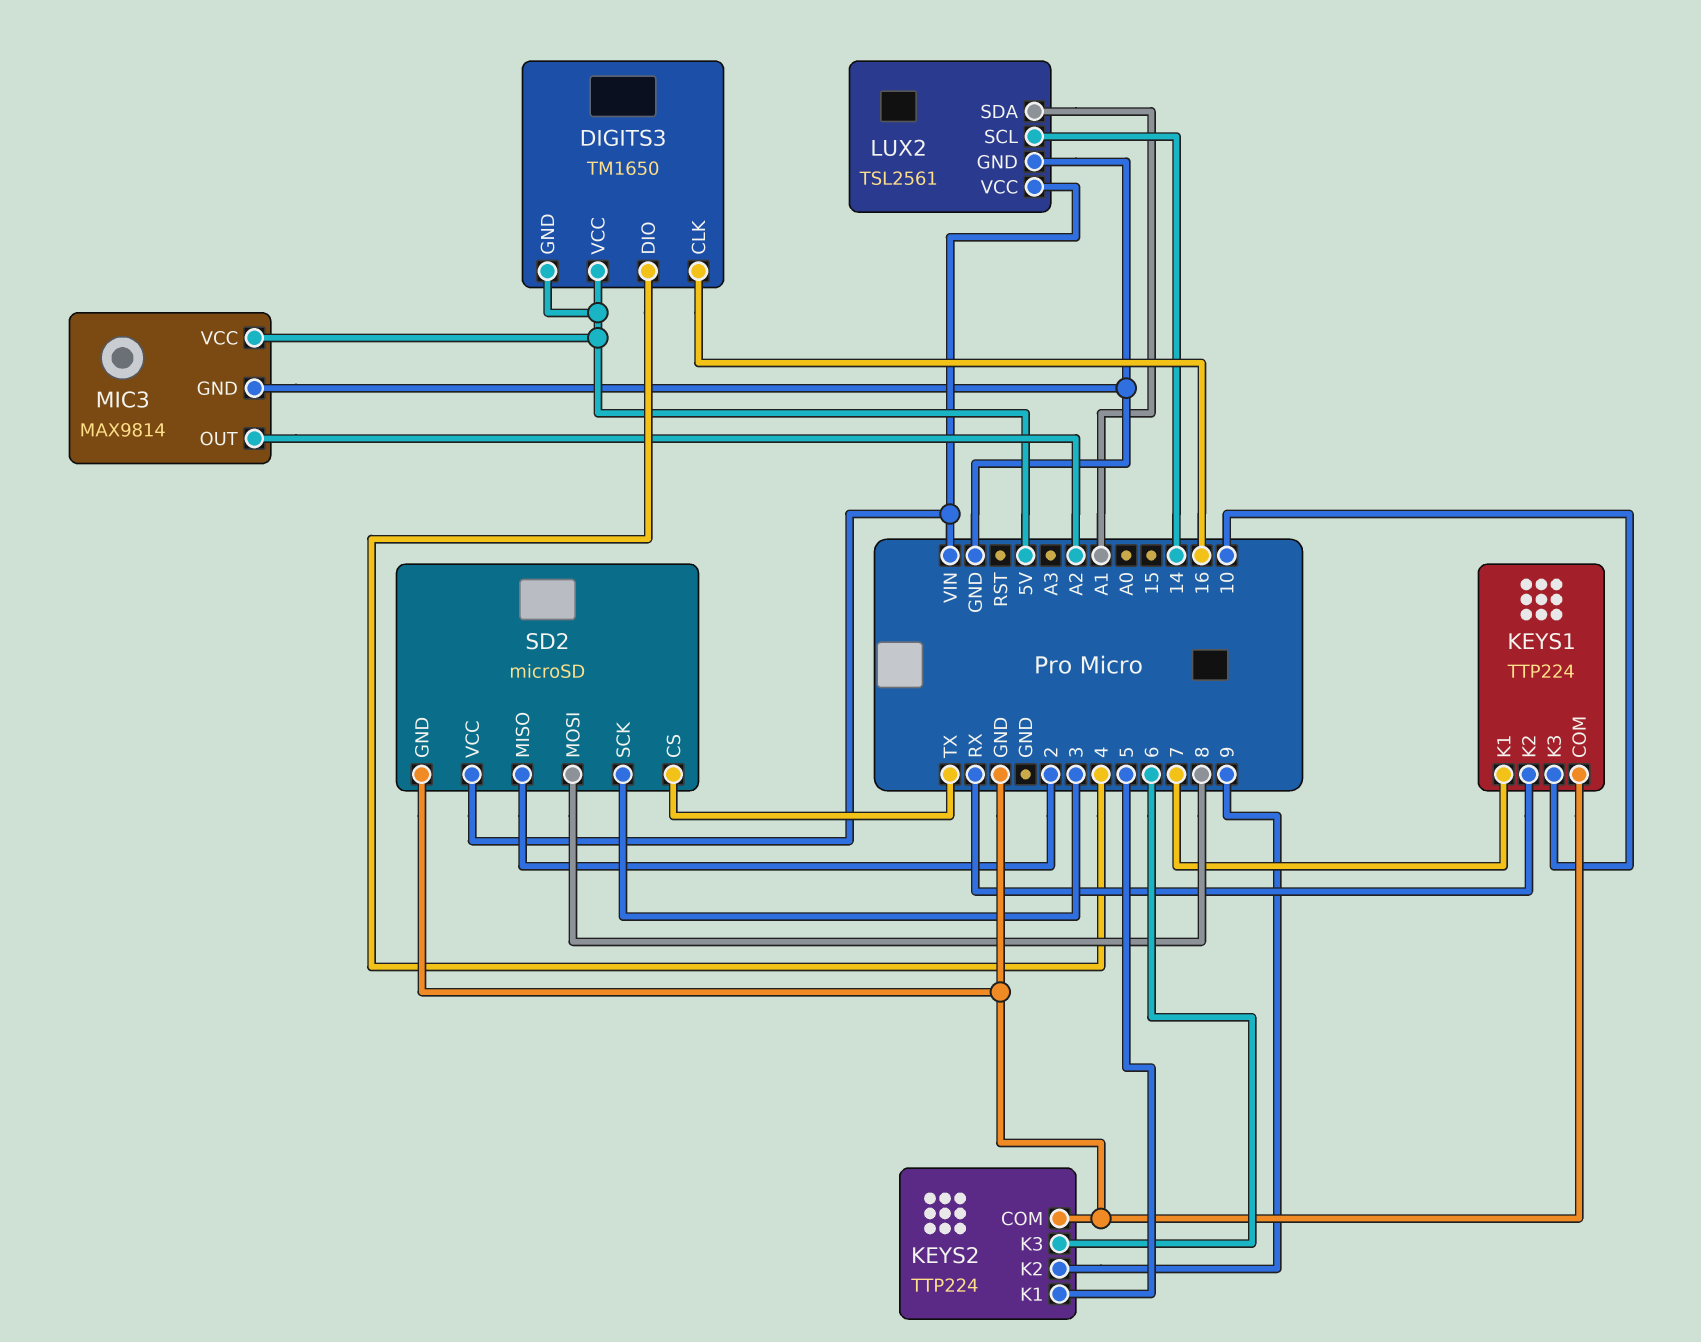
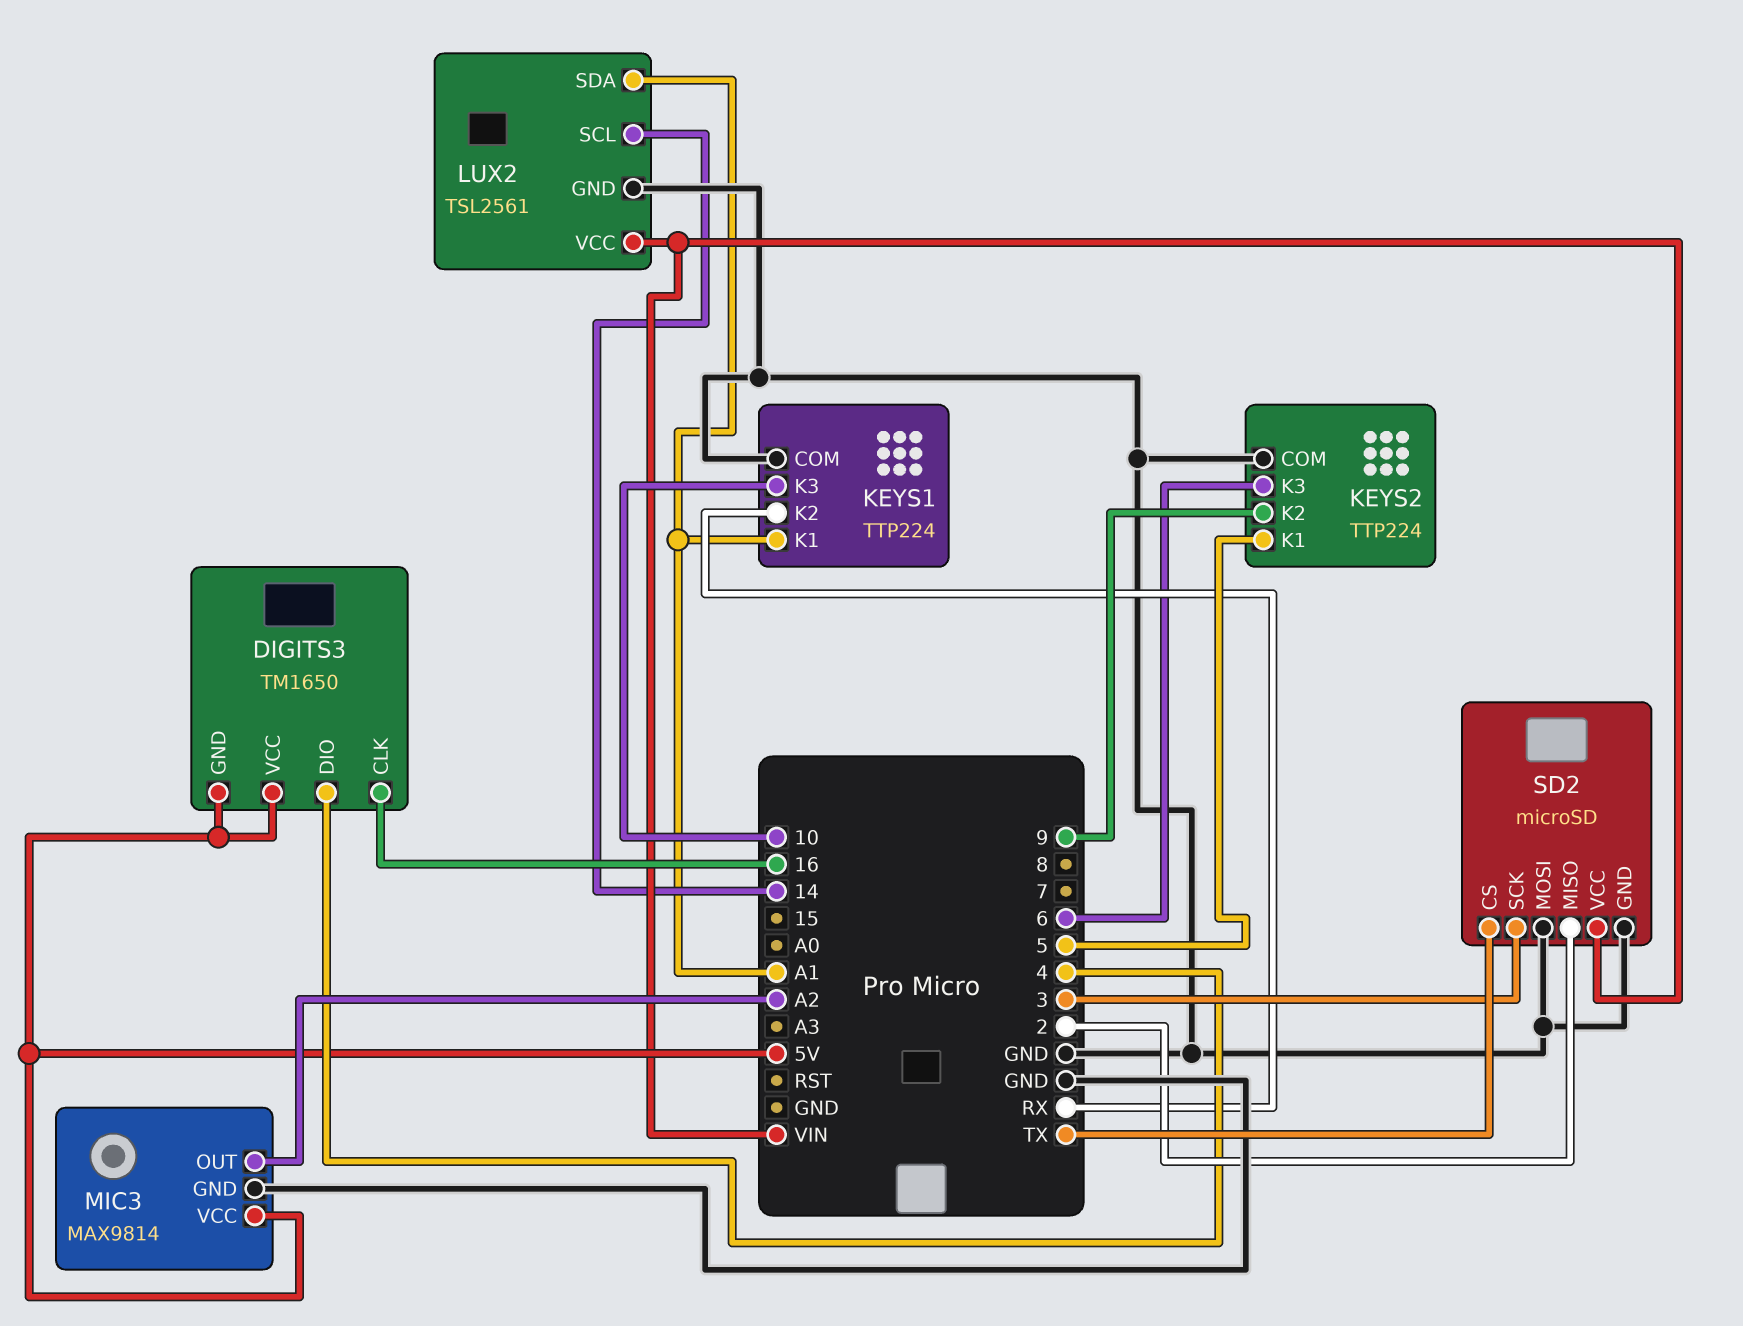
KEYS1 pin K1: 7 -> A1
SD2 pin MOSI: 8 -> GND

